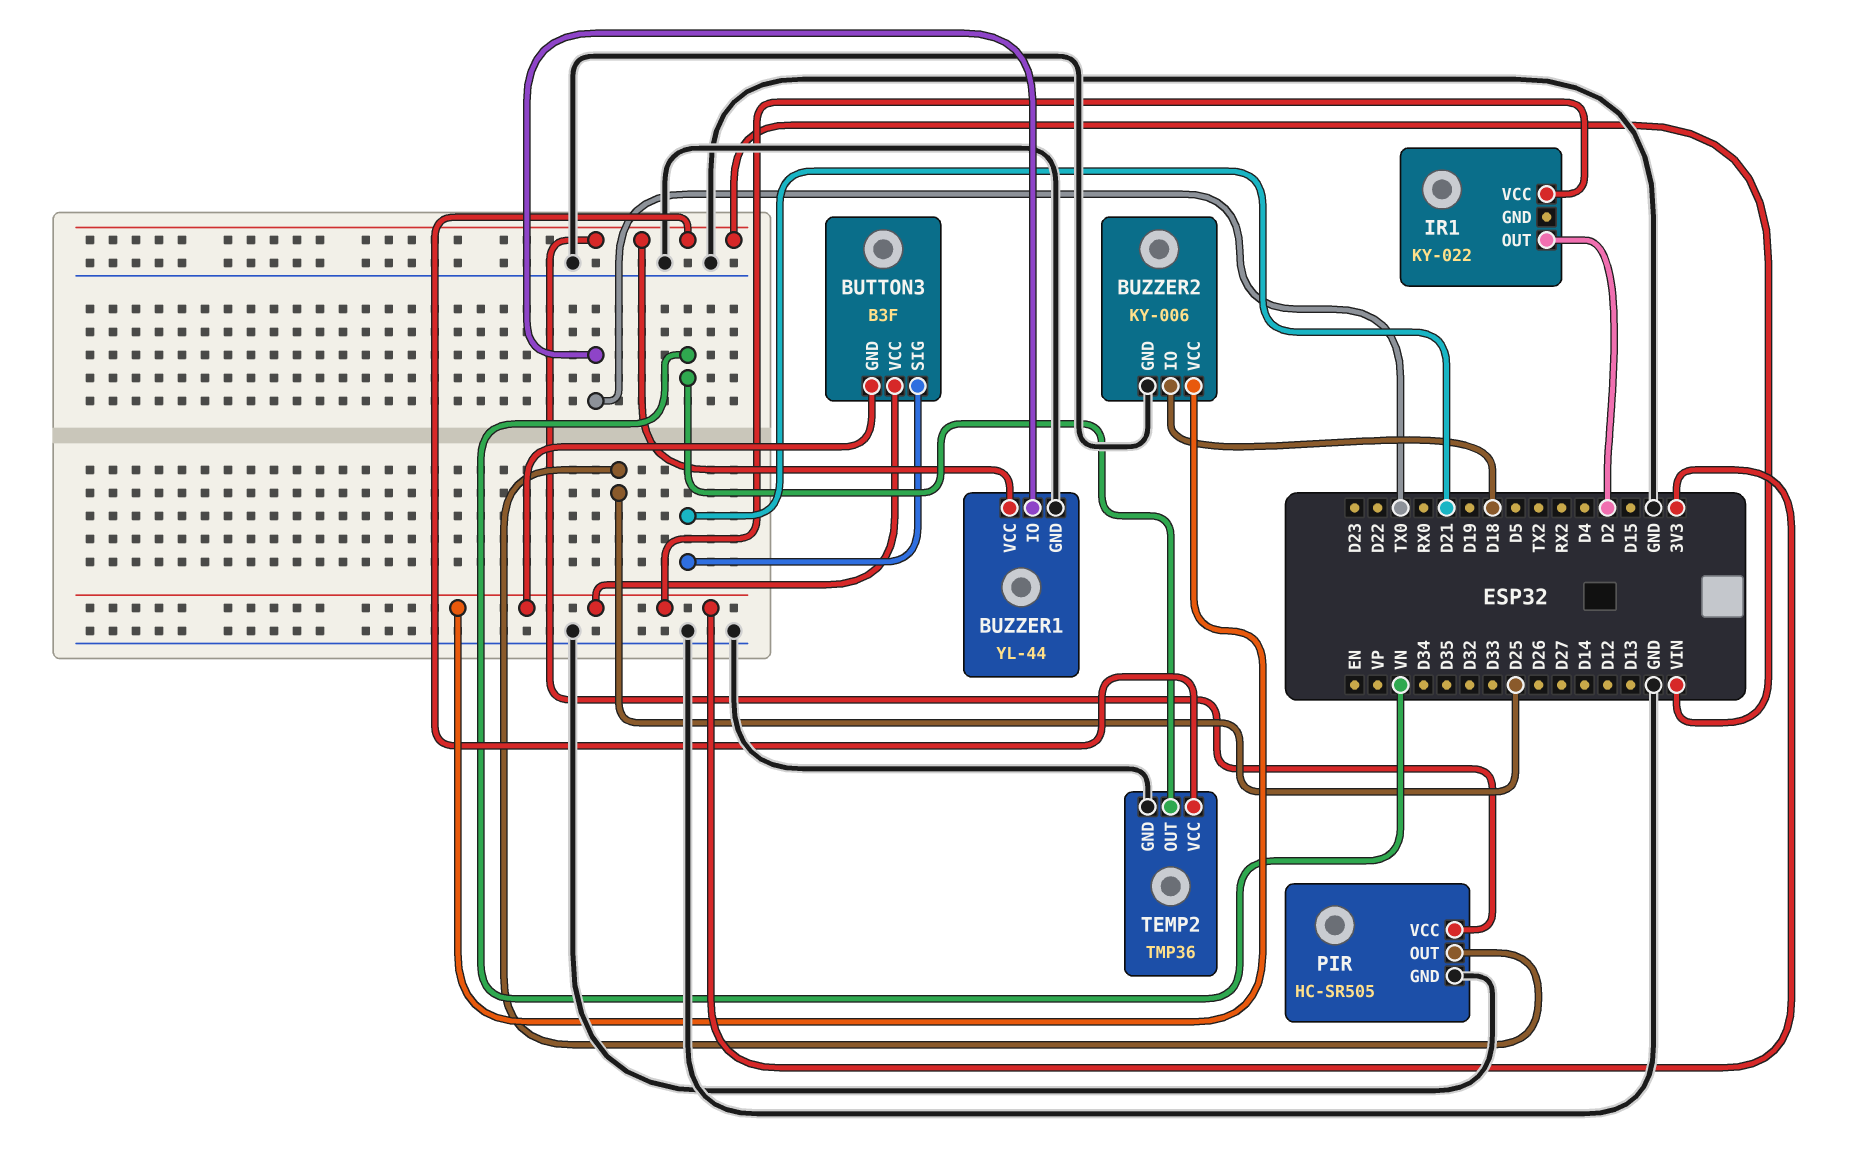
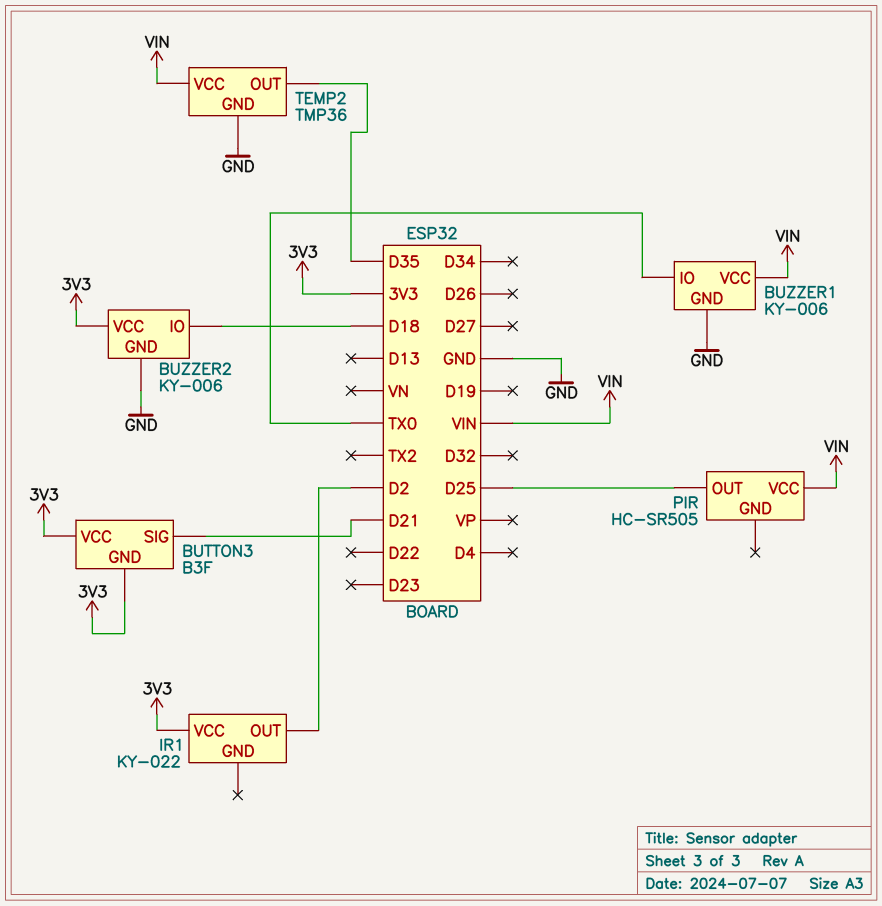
BUZZER1: YL-44 -> KY-006
PIR pin GND: GND -> none
TEMP2 pin OUT: VN -> D35

